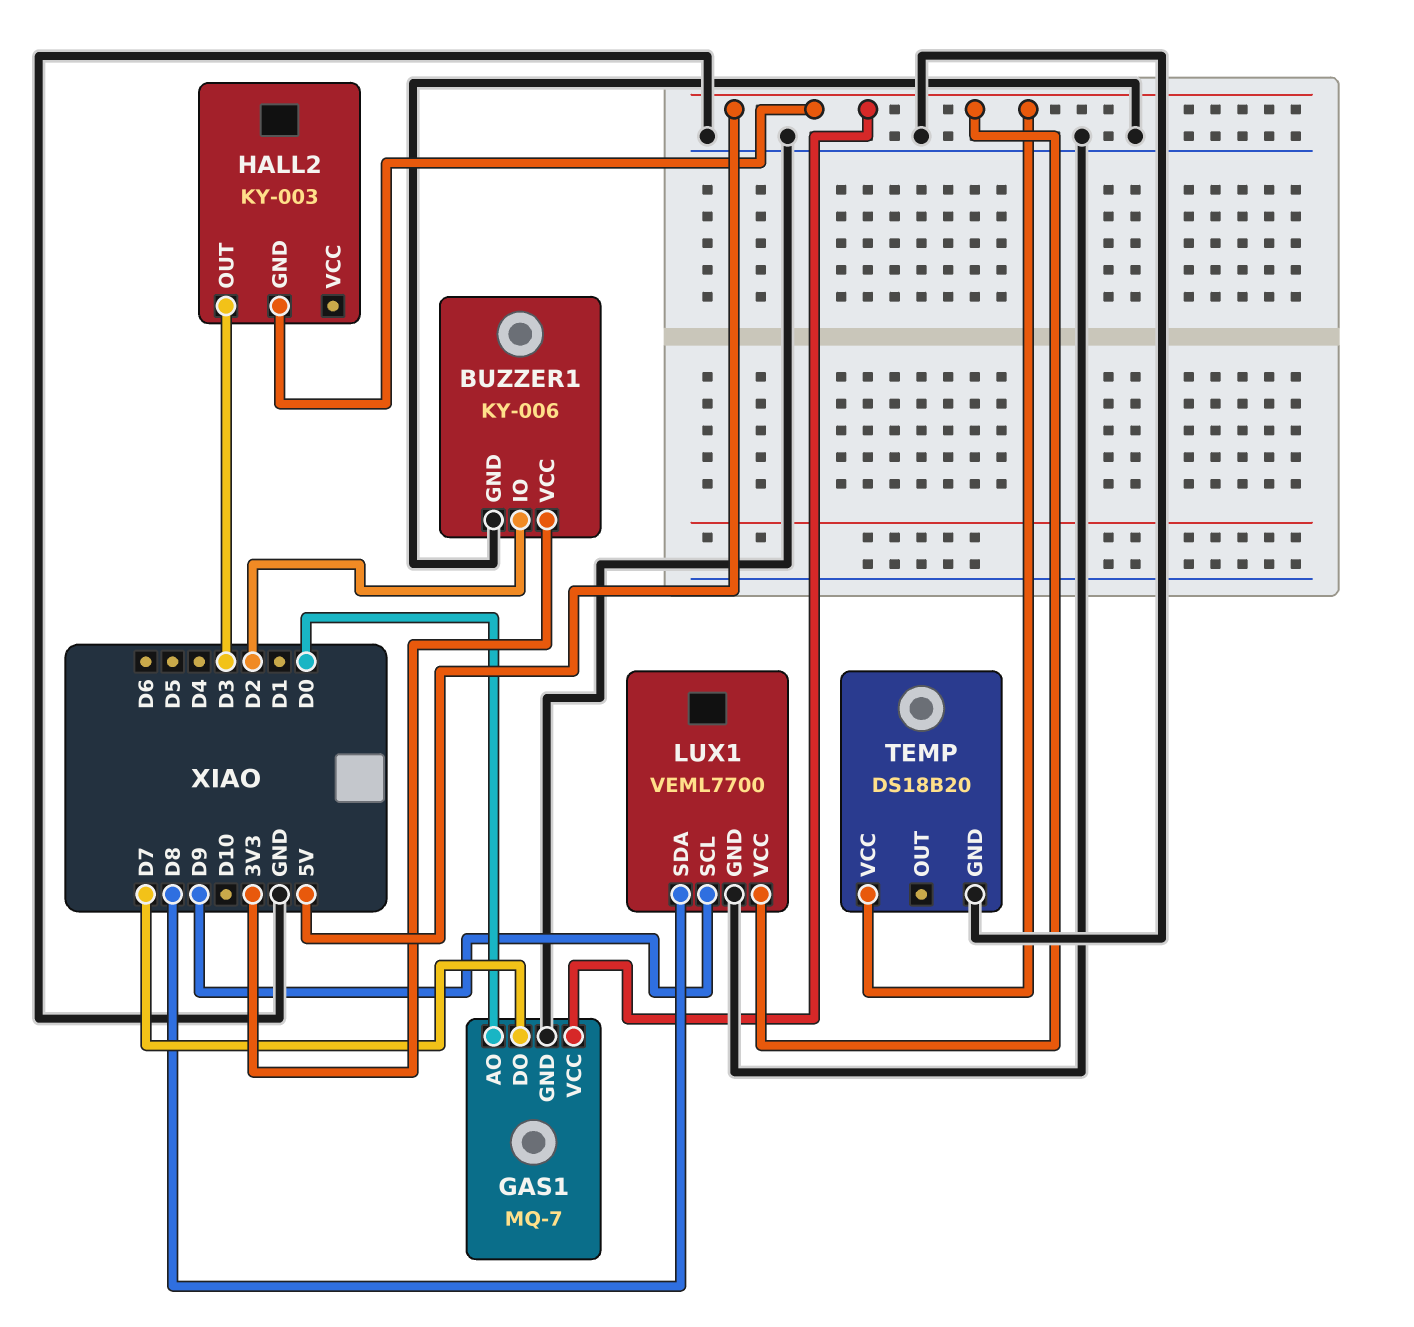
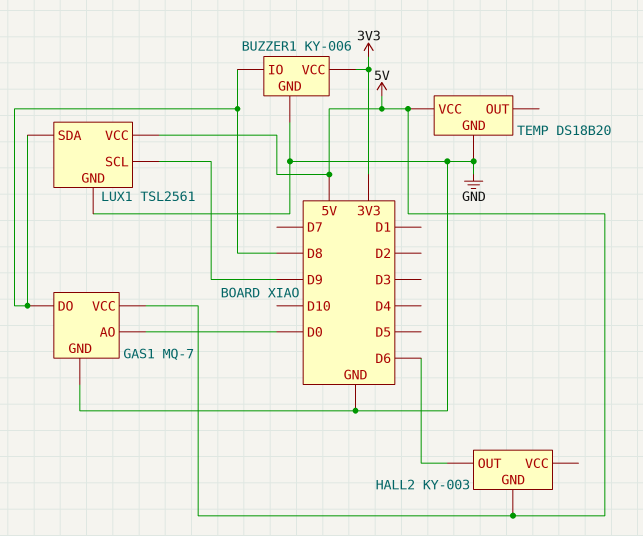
BUZZER1 pin IO: D2 -> D8
GAS1 pin DO: D7 -> D8
HALL2 pin OUT: D3 -> D6
LUX1: VEML7700 -> TSL2561

